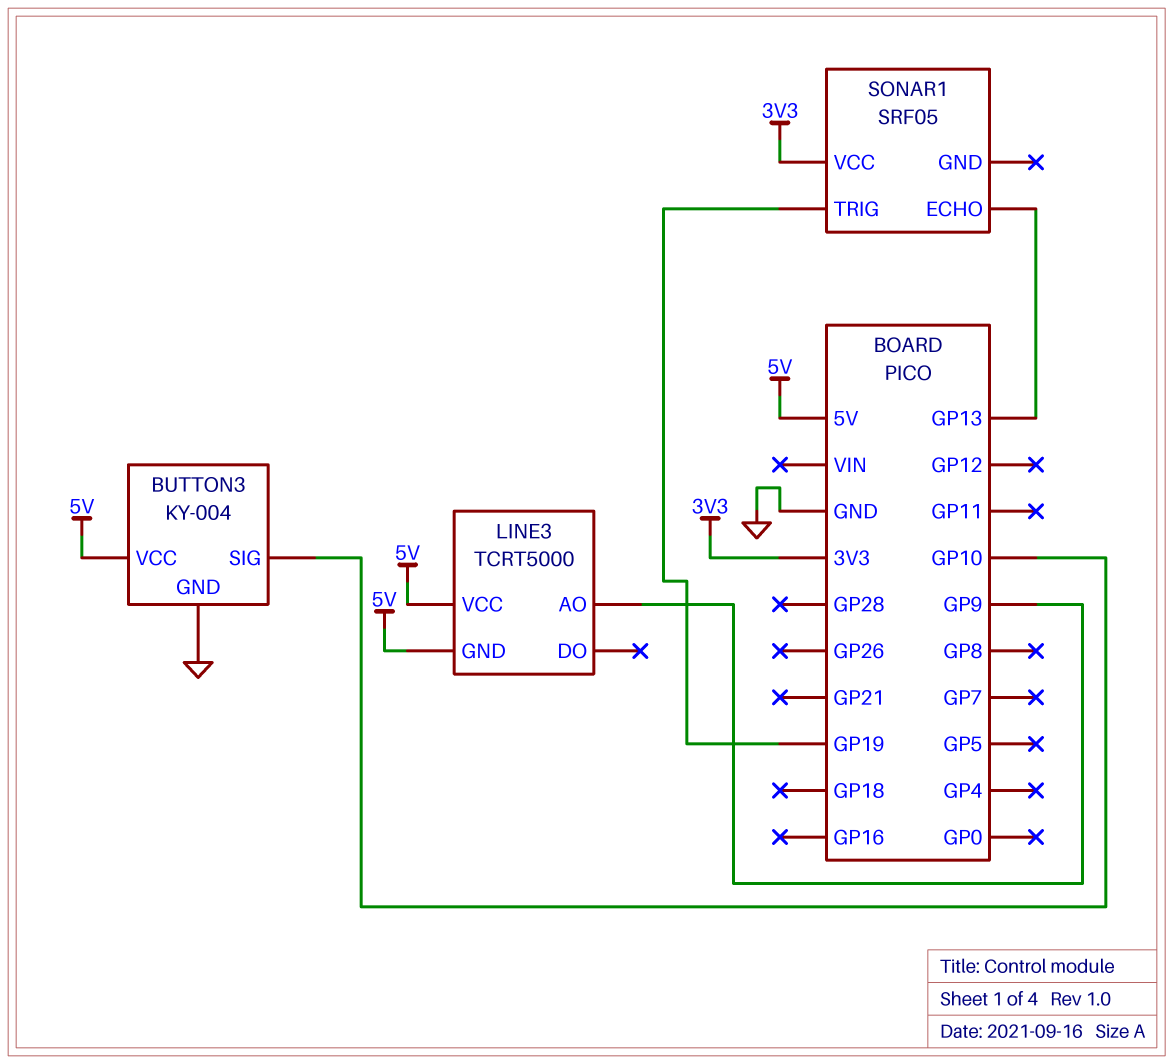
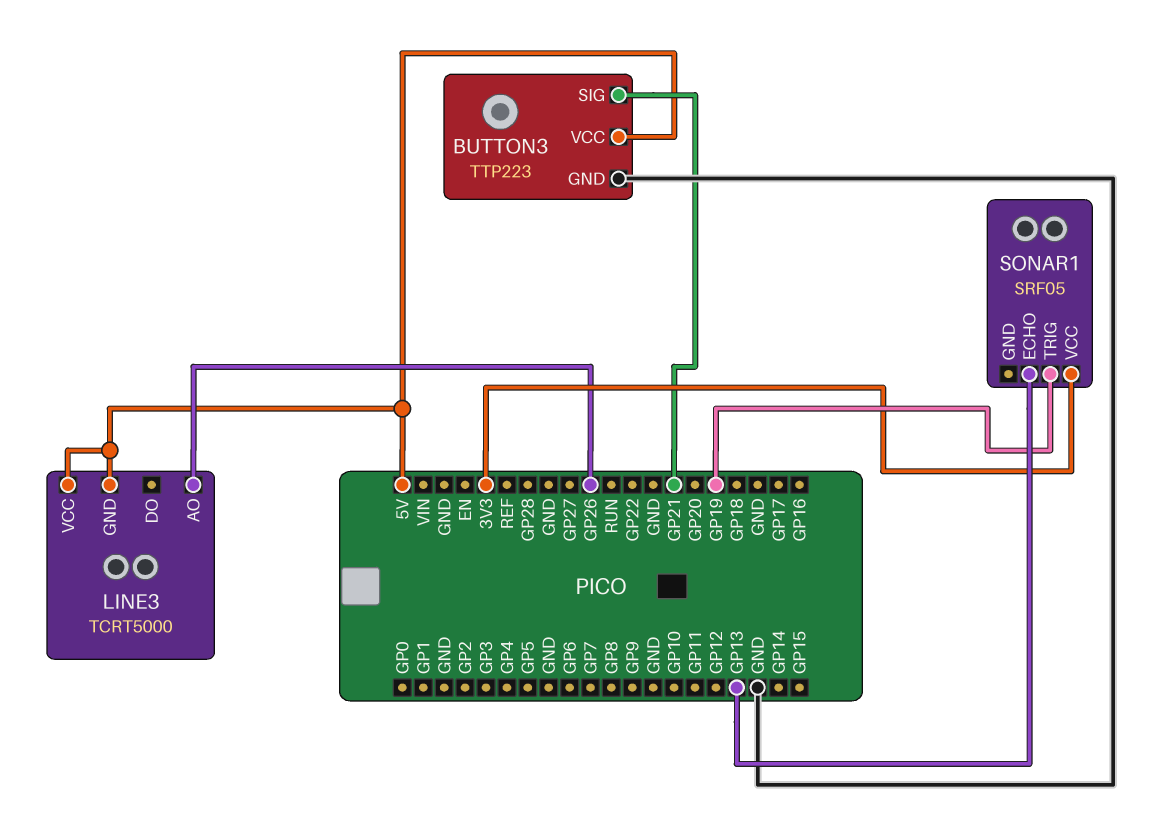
BUTTON3: KY-004 -> TTP223
BUTTON3 pin SIG: GP10 -> GP21
LINE3 pin AO: GP9 -> GP26

